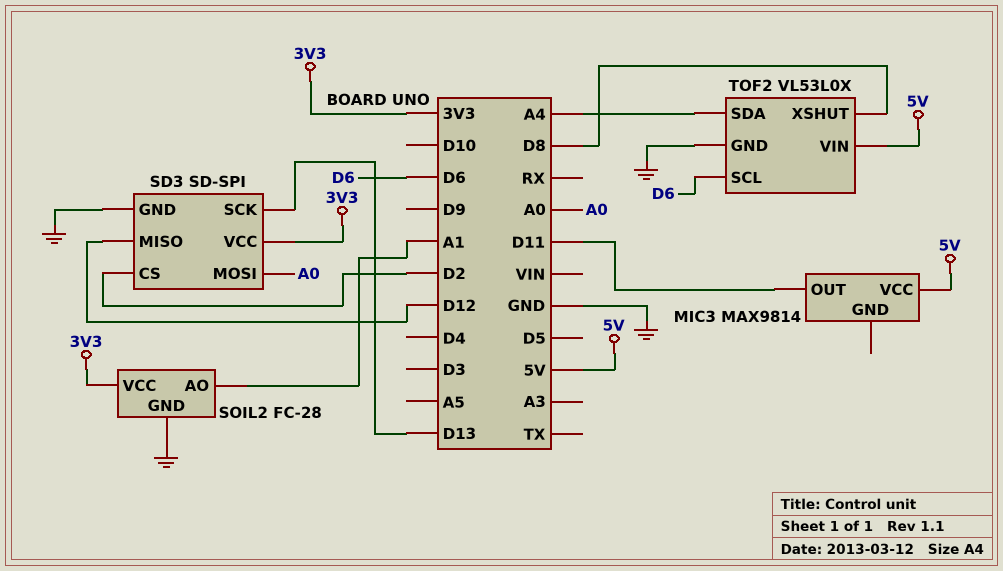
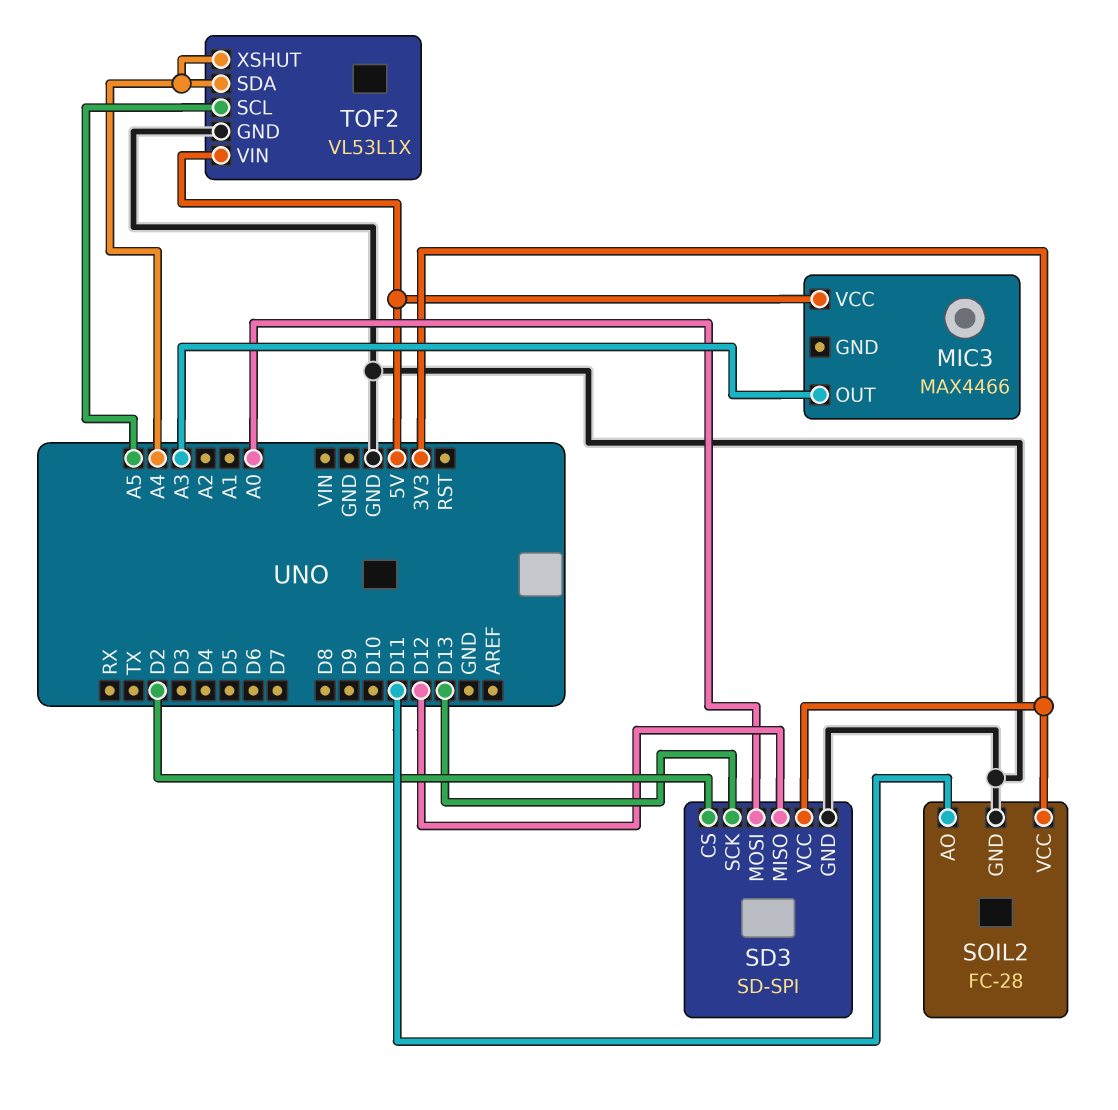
MIC3: MAX9814 -> MAX4466
MIC3 pin OUT: D11 -> A3
SOIL2 pin AO: A1 -> D11
TOF2: VL53L0X -> VL53L1X
TOF2 pin SCL: D6 -> A5
TOF2 pin XSHUT: D8 -> A4

